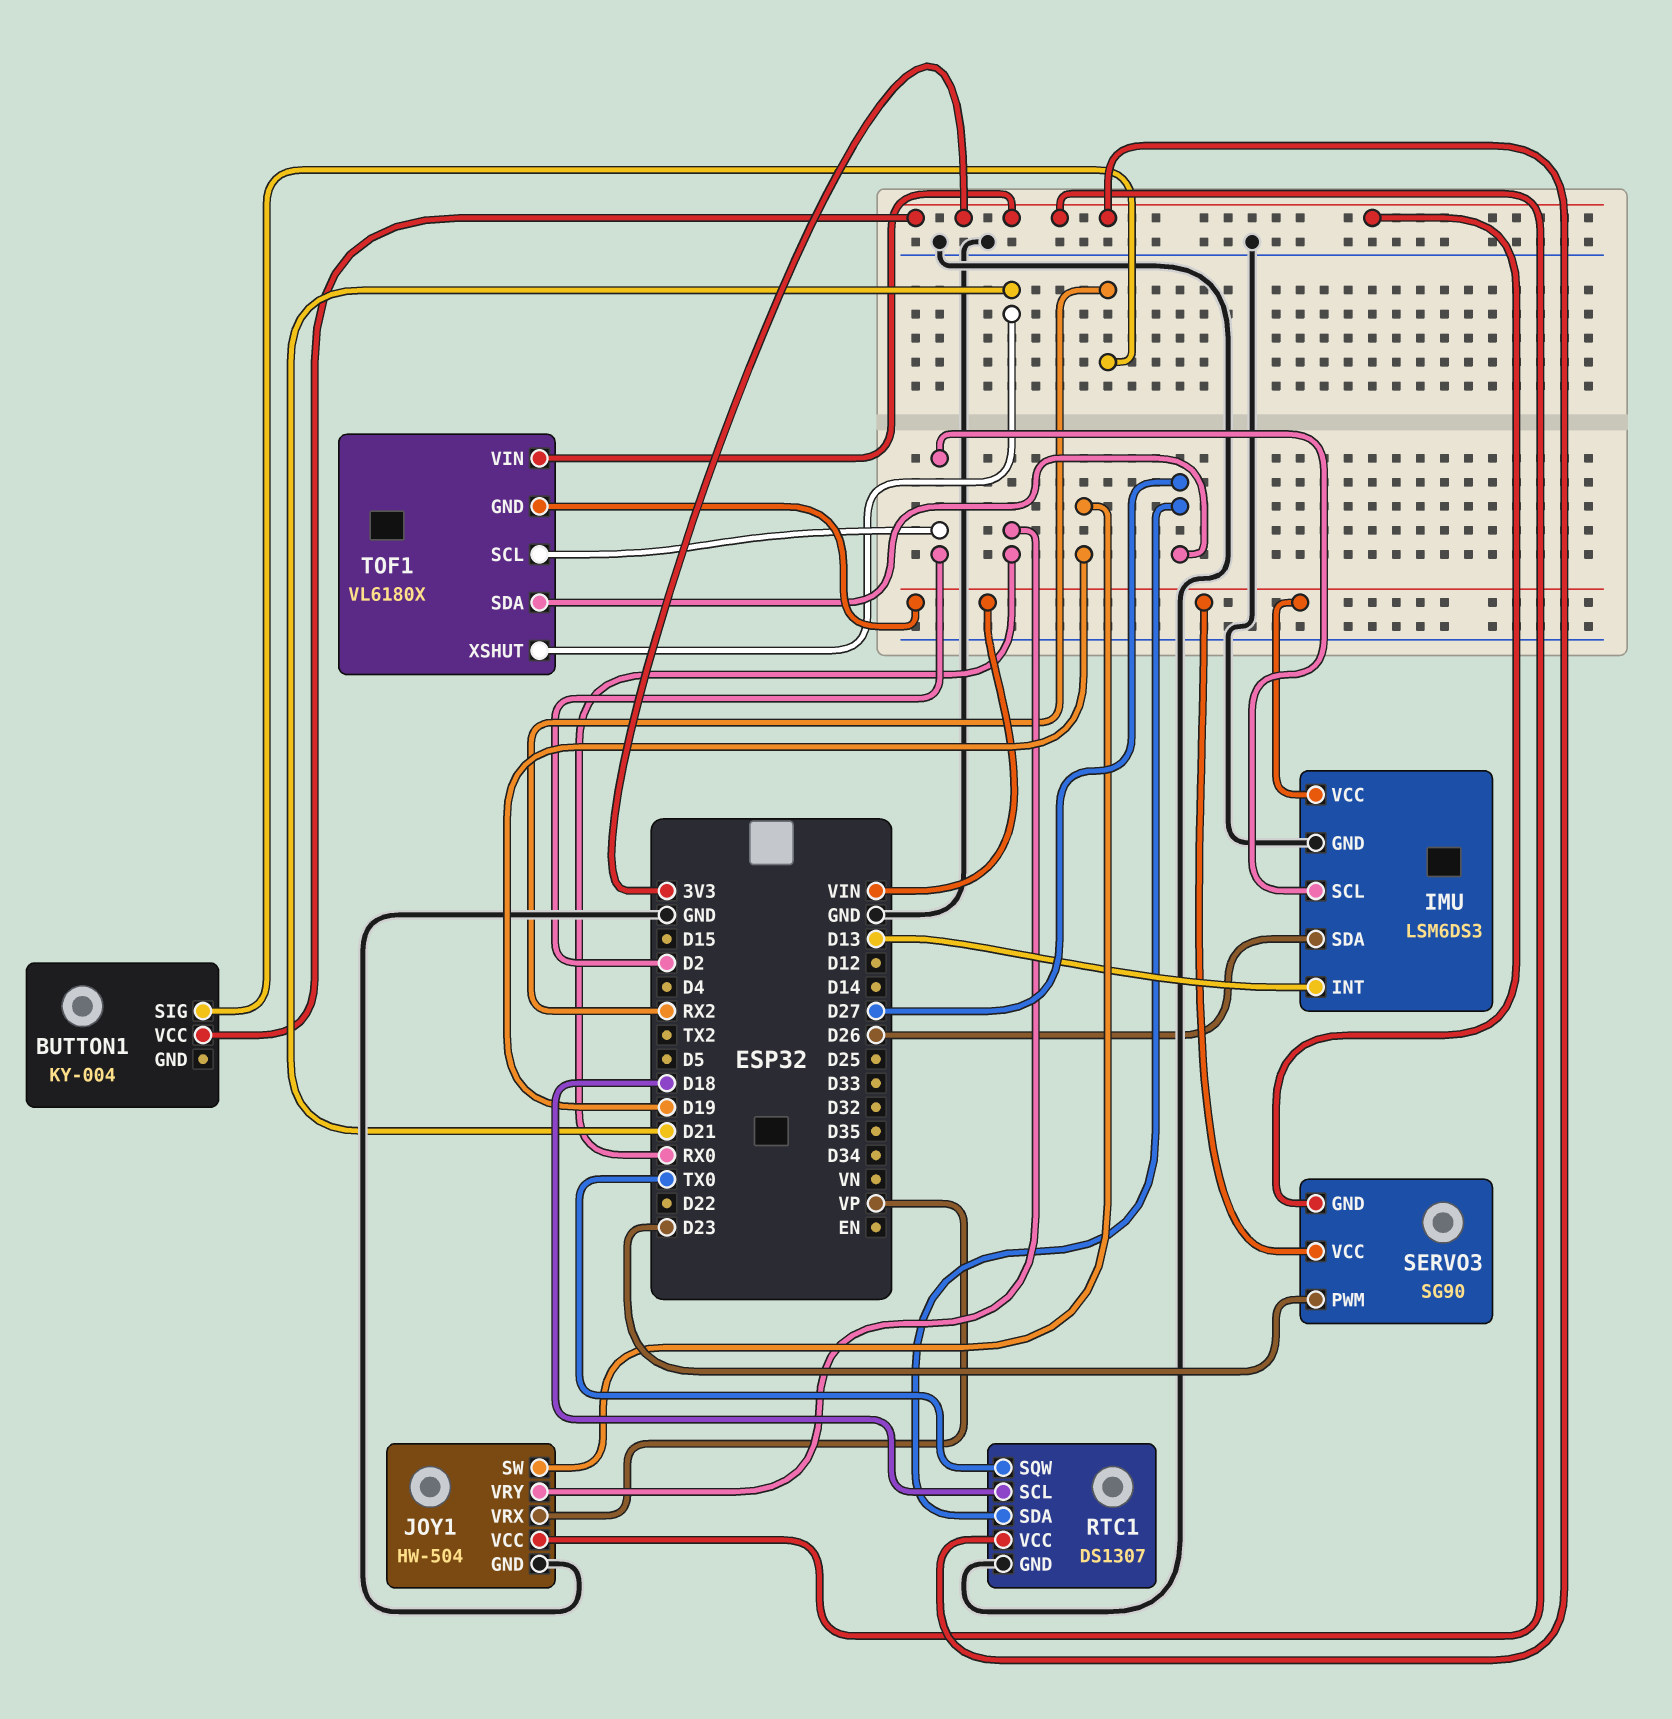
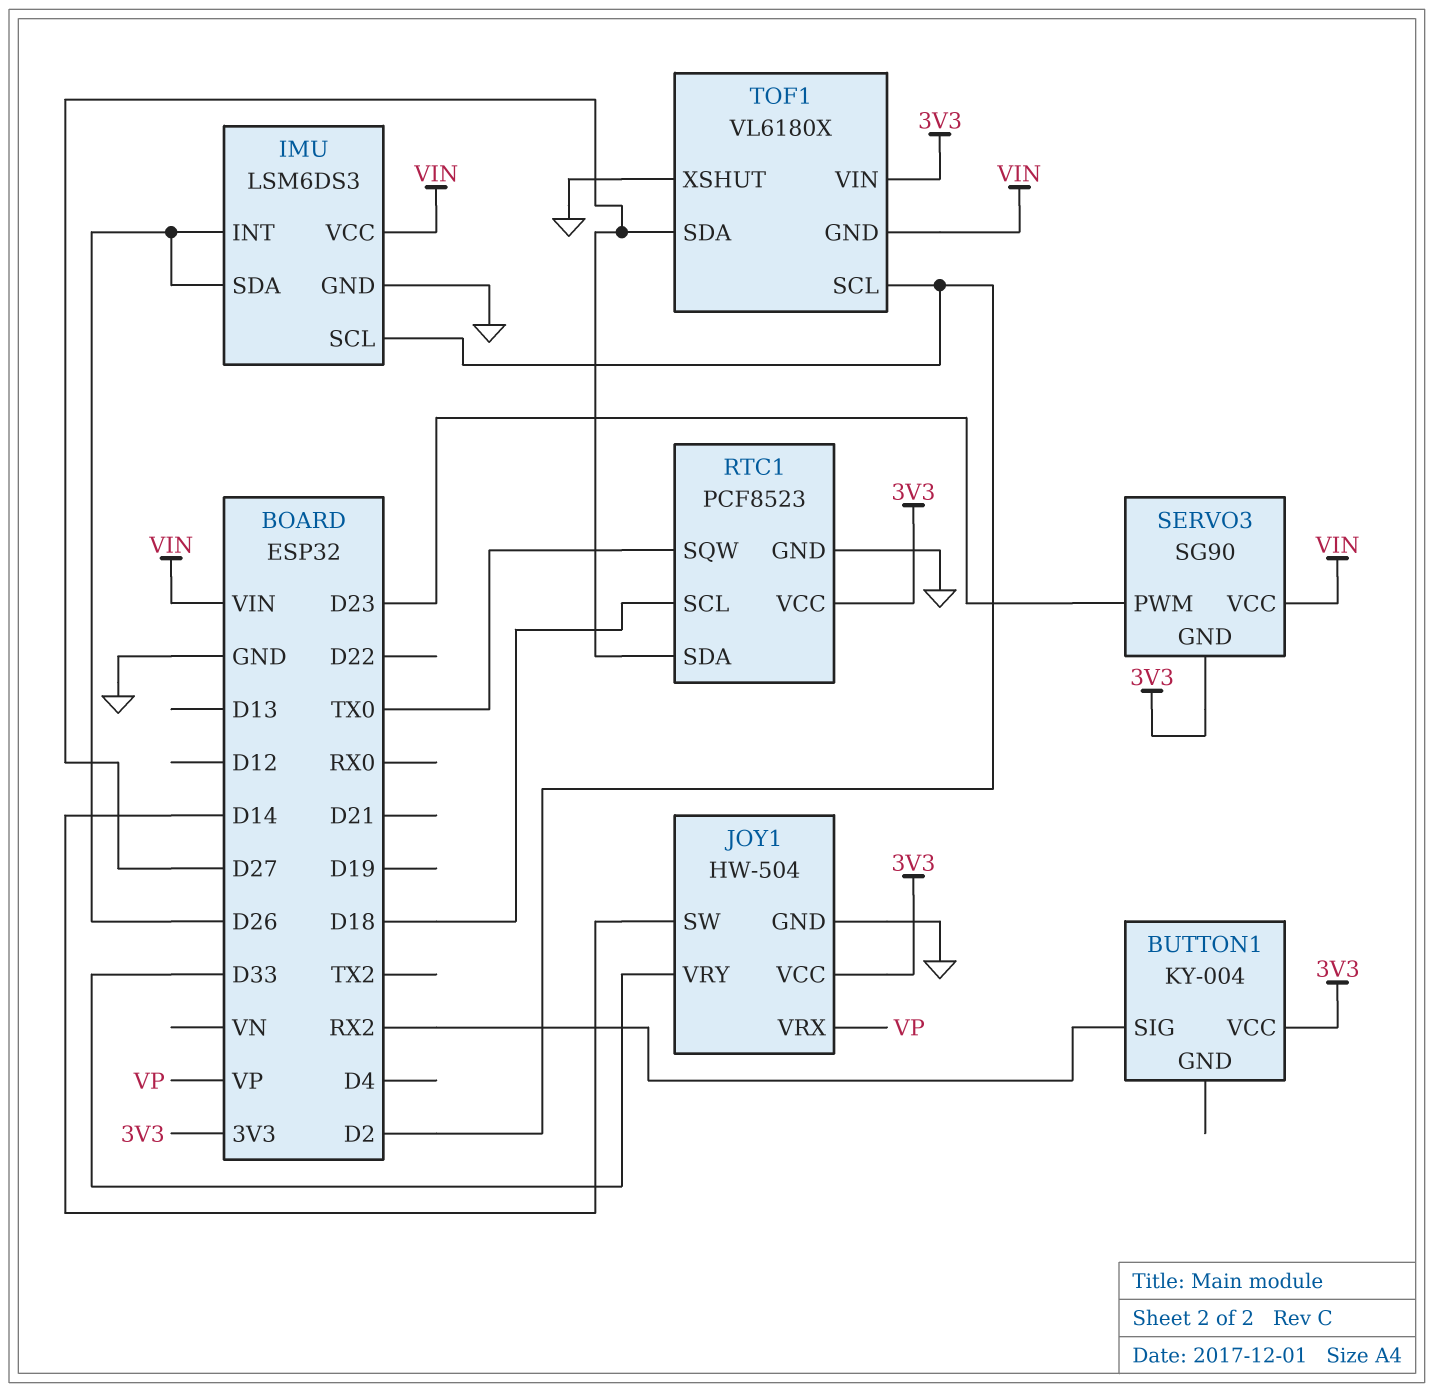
IMU pin INT: D13 -> D26
JOY1 pin SW: D19 -> D14
JOY1 pin VRY: RX0 -> D33
RTC1: DS1307 -> PCF8523
TOF1 pin XSHUT: D21 -> GND

